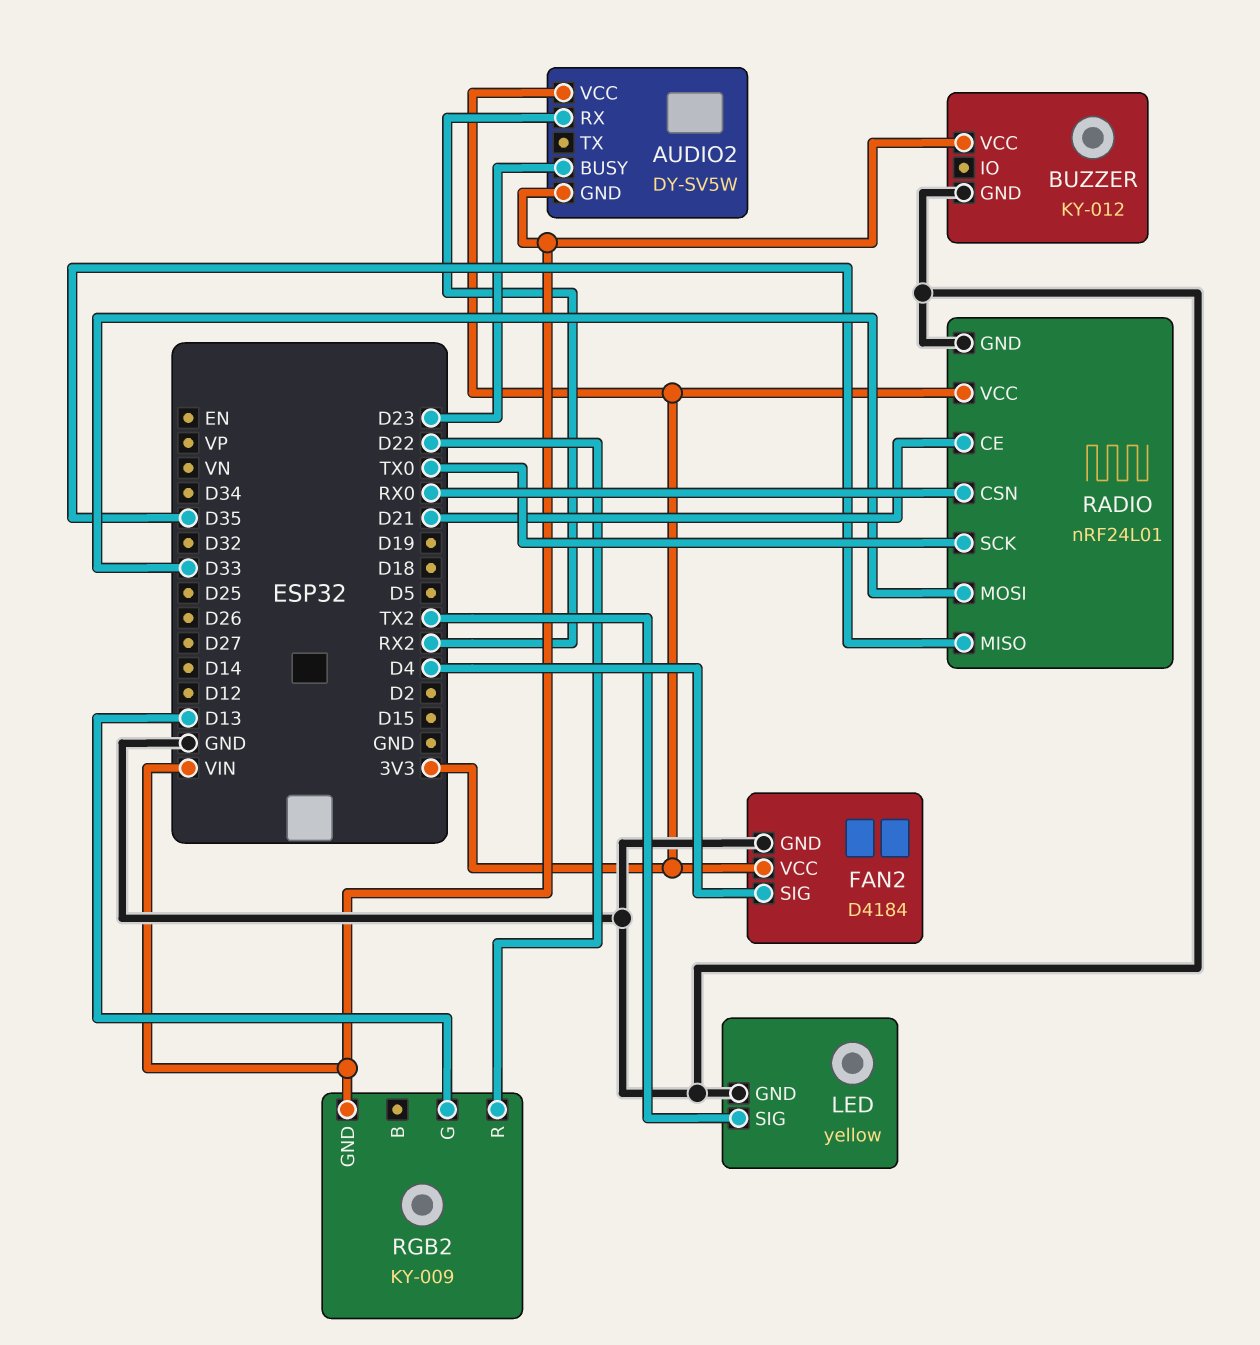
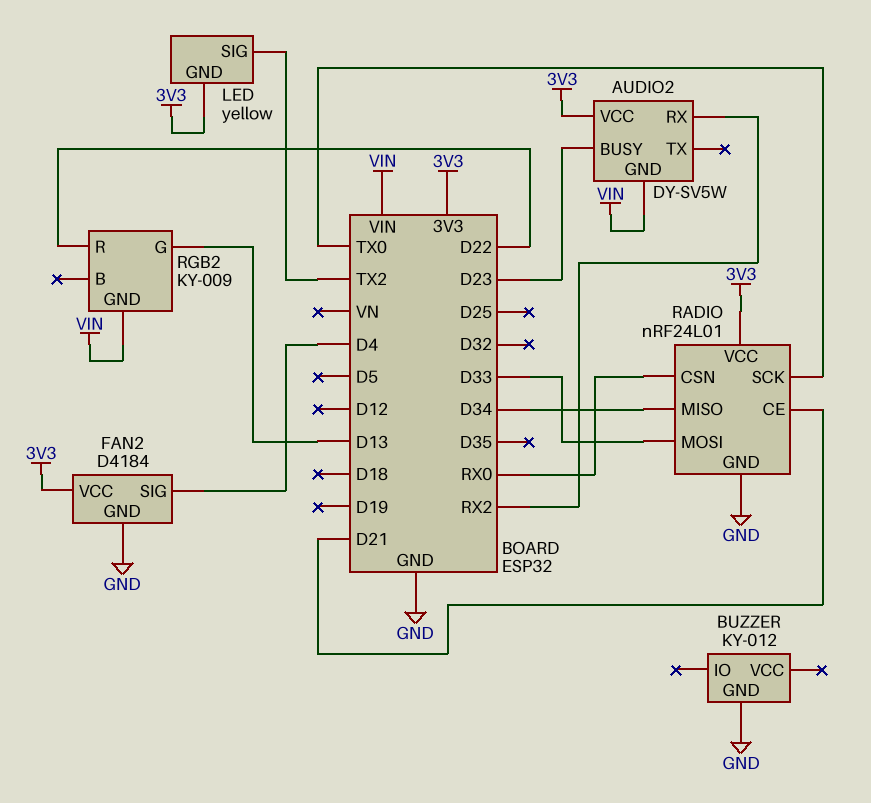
BUZZER pin VCC: VIN -> none
LED pin GND: GND -> 3V3
RADIO pin MISO: D35 -> D34

